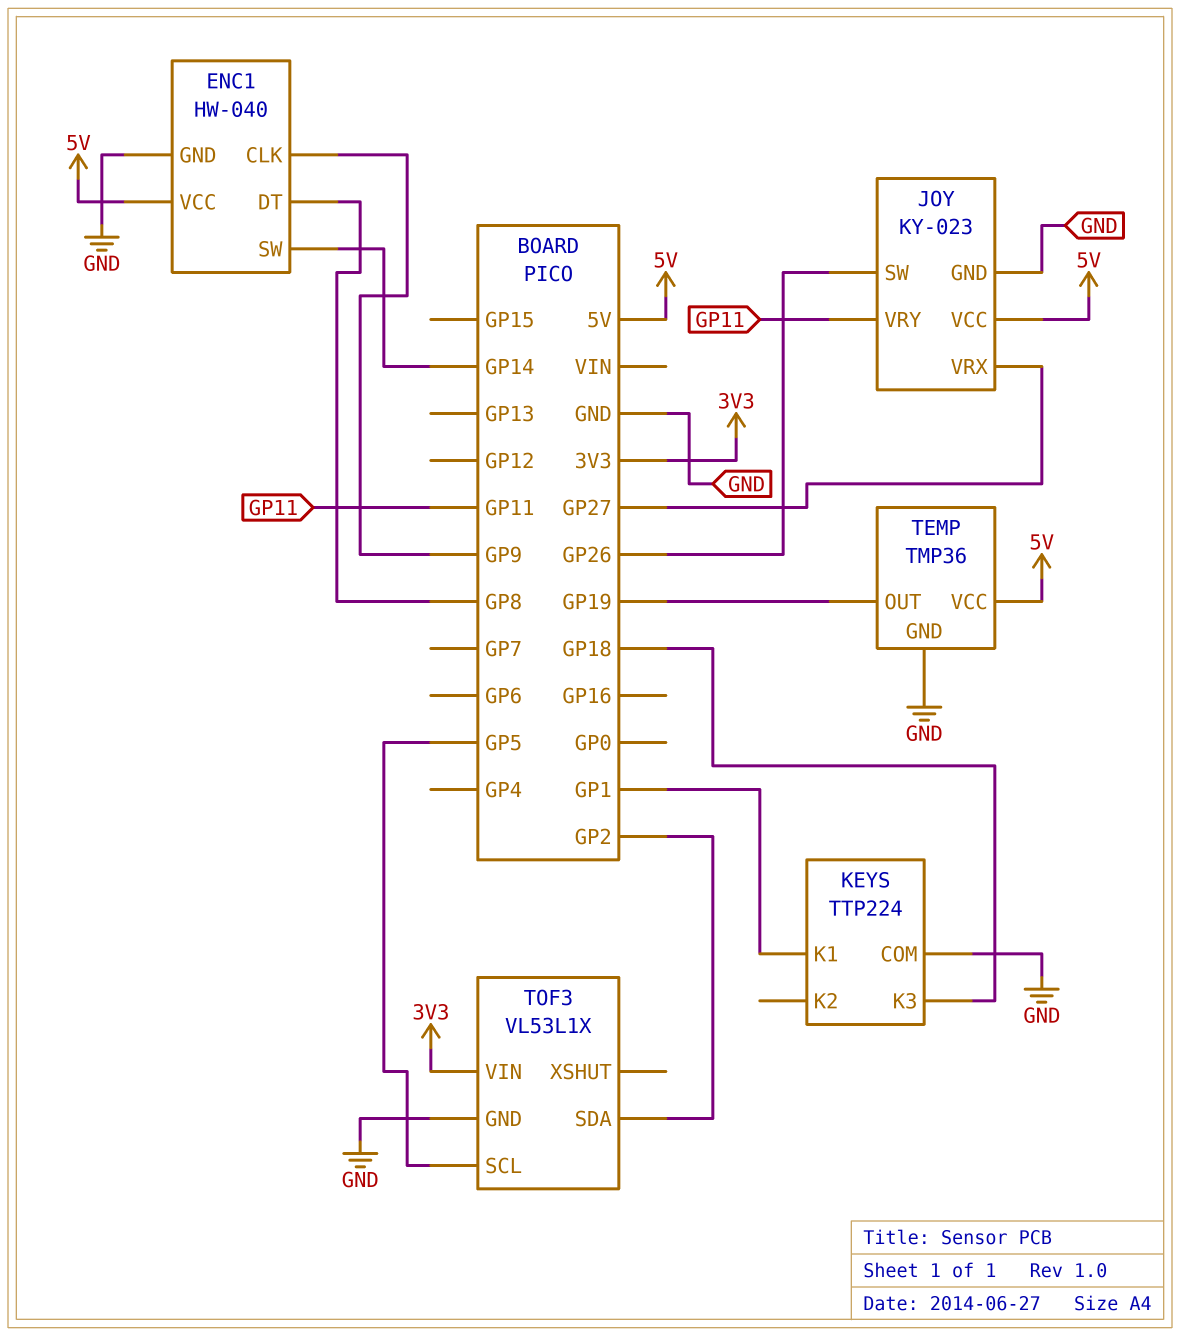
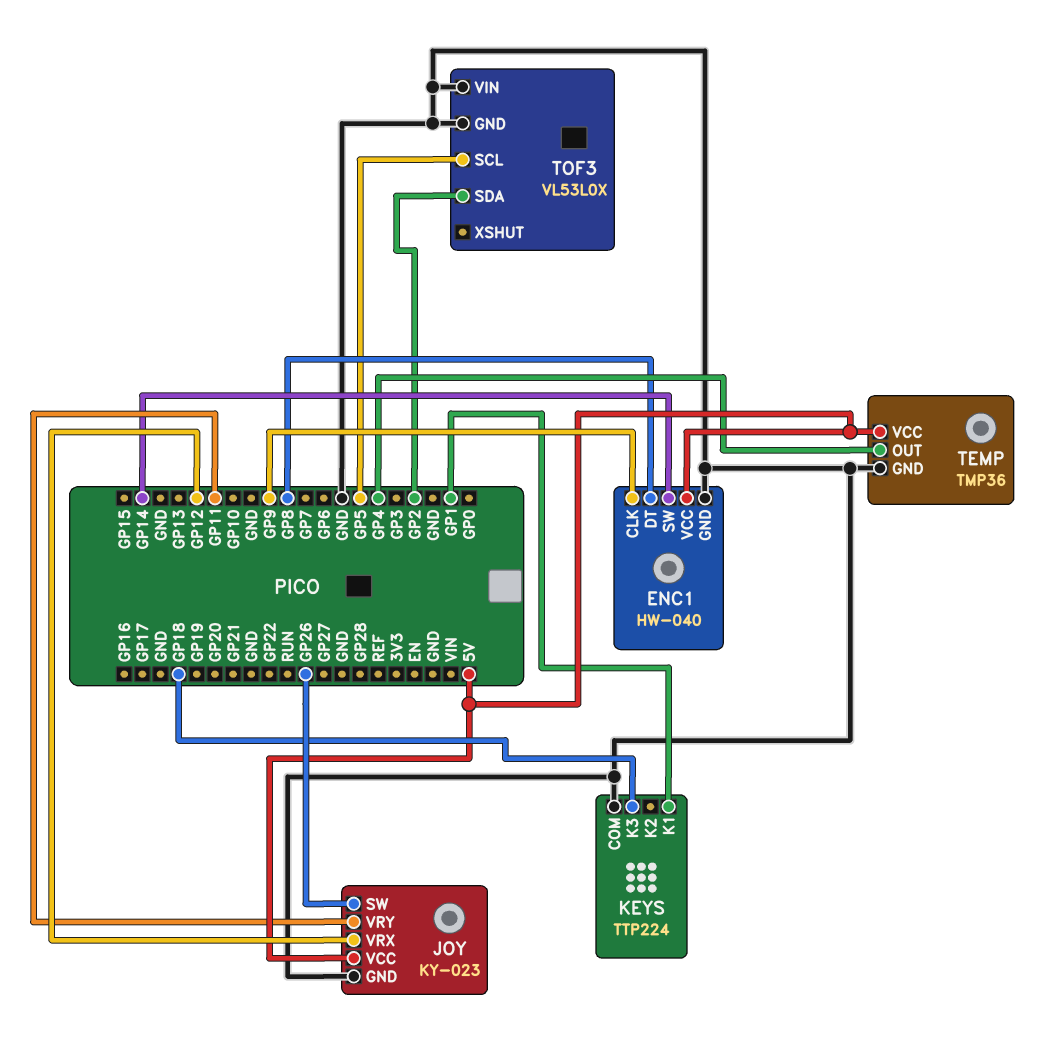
JOY pin VRX: GP27 -> GP12
TEMP pin OUT: GP19 -> GP4
TOF3: VL53L1X -> VL53L0X
TOF3 pin VIN: 3V3 -> GND

